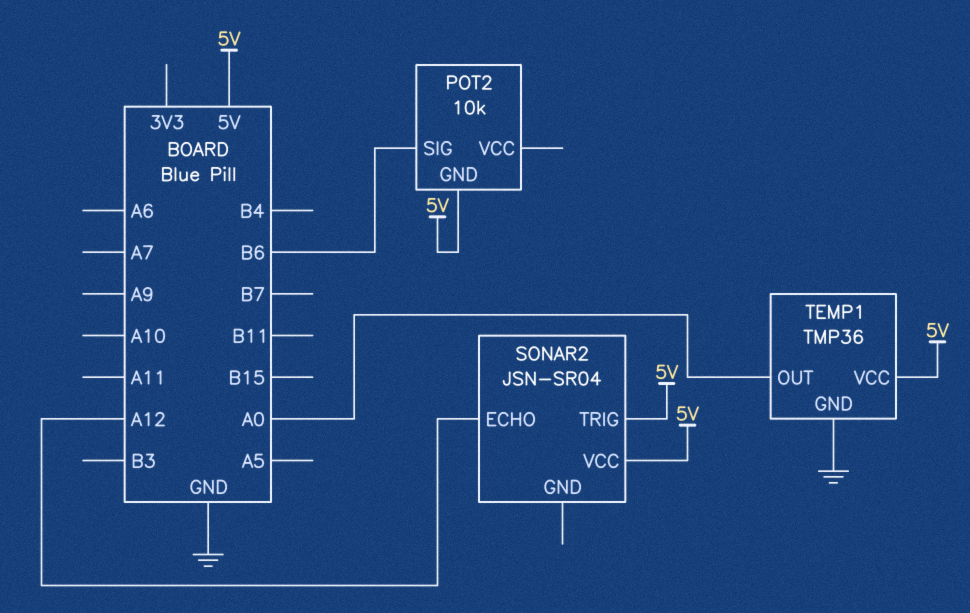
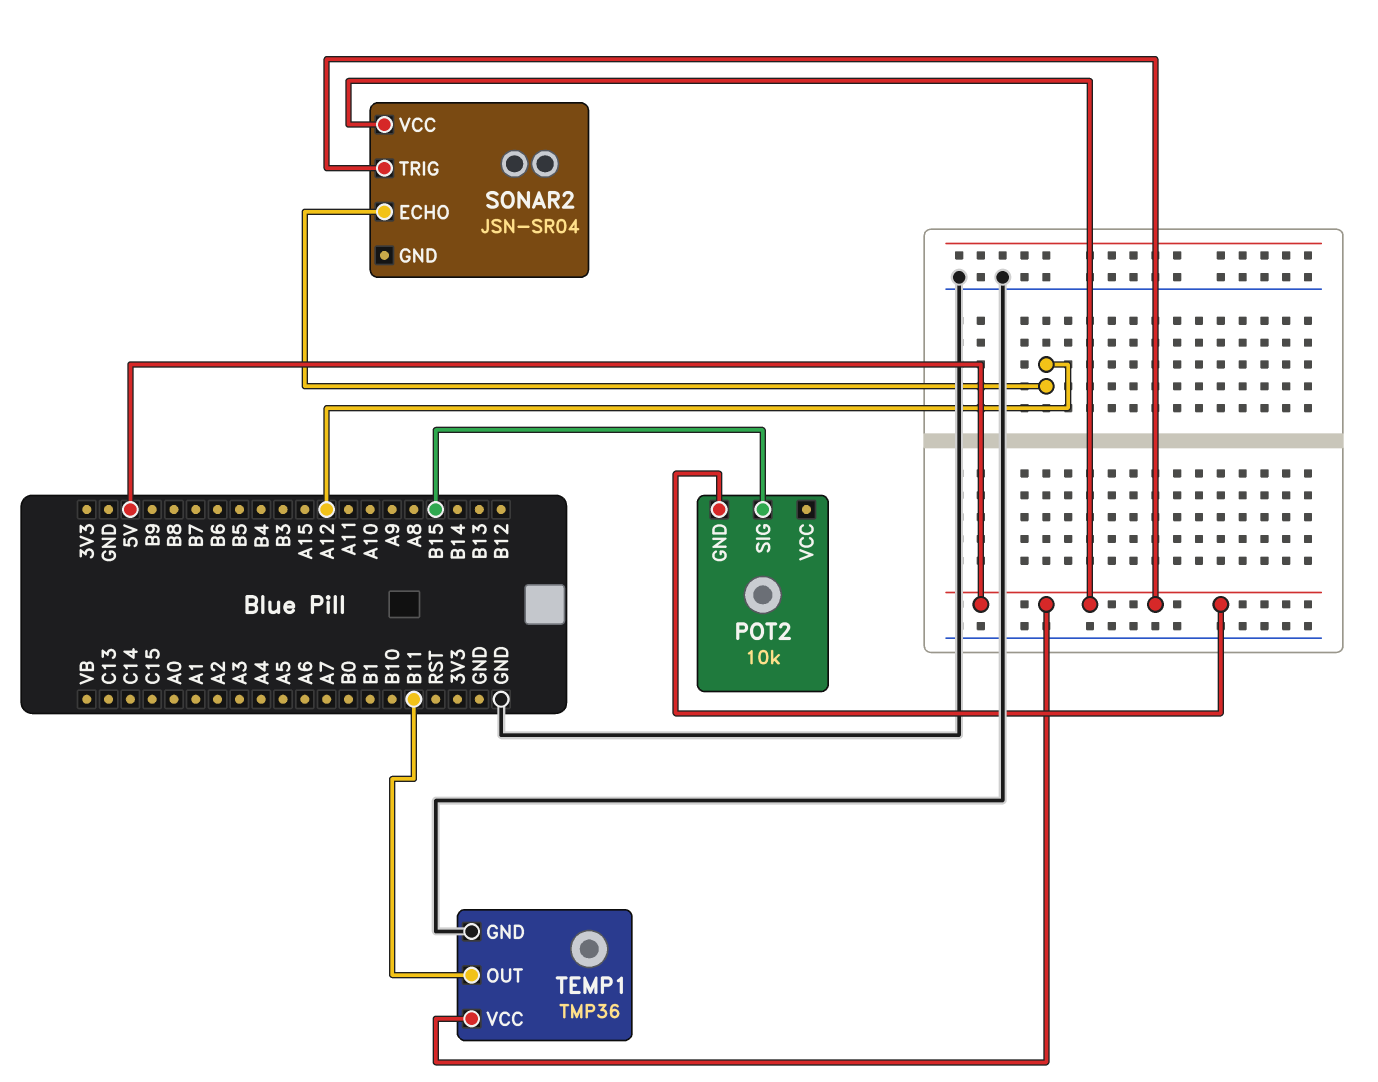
POT2 pin SIG: B6 -> B15
TEMP1 pin OUT: A0 -> B11

